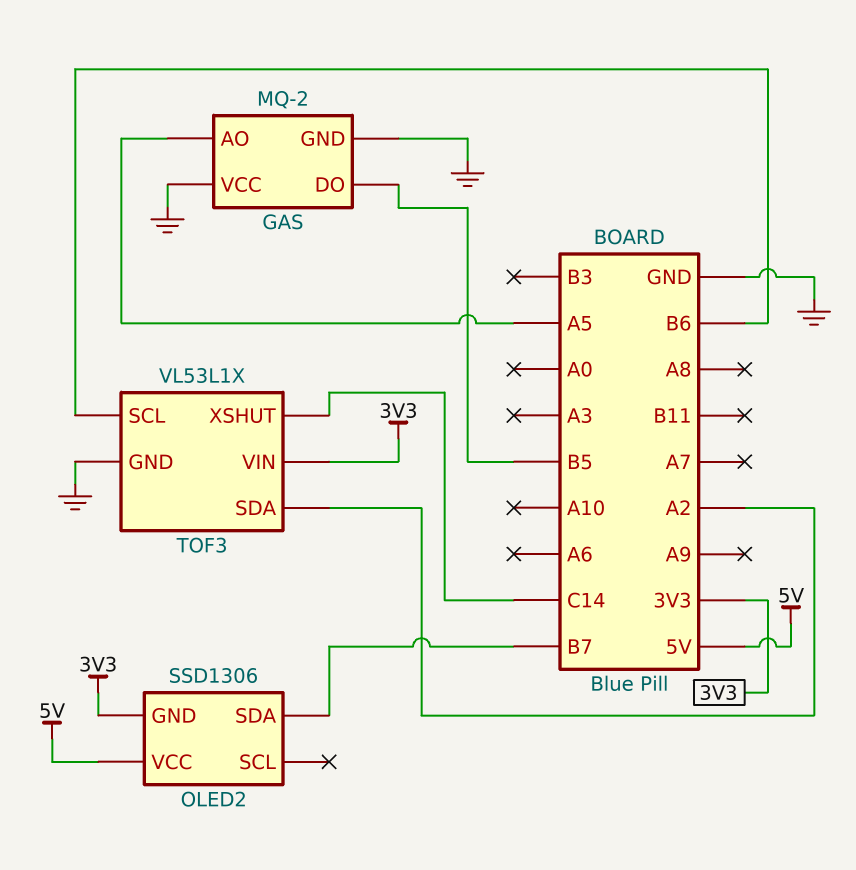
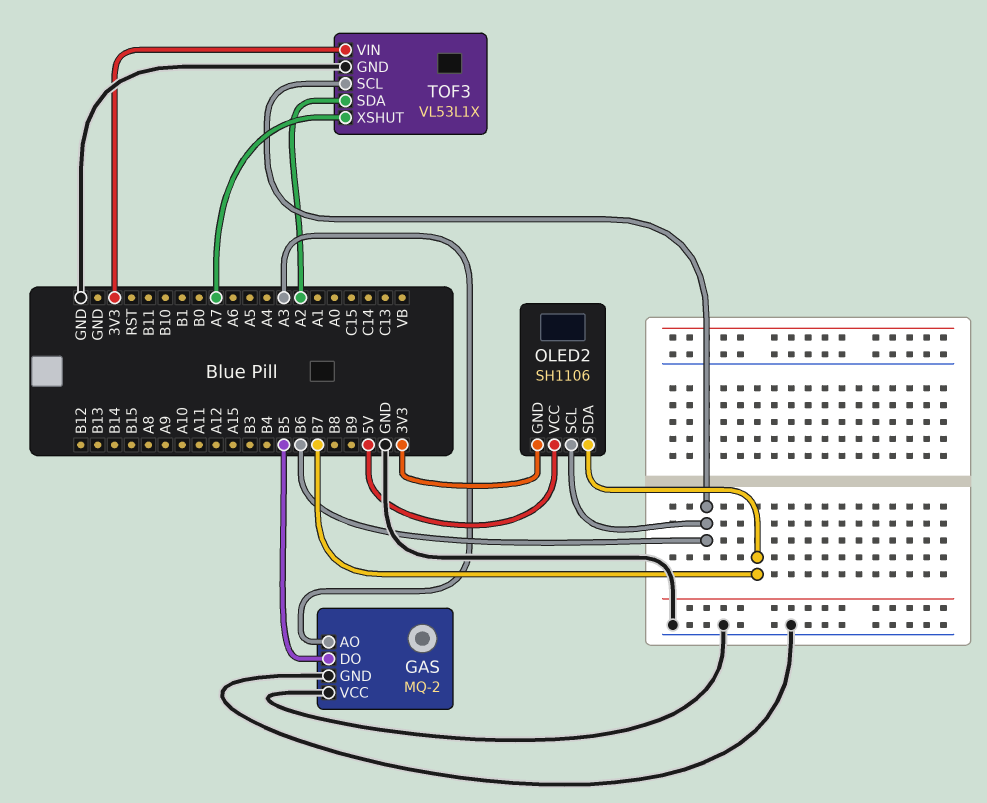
GAS pin AO: A5 -> A3
OLED2: SSD1306 -> SH1106
OLED2 pin SCL: none -> B6
TOF3 pin XSHUT: C14 -> A7

